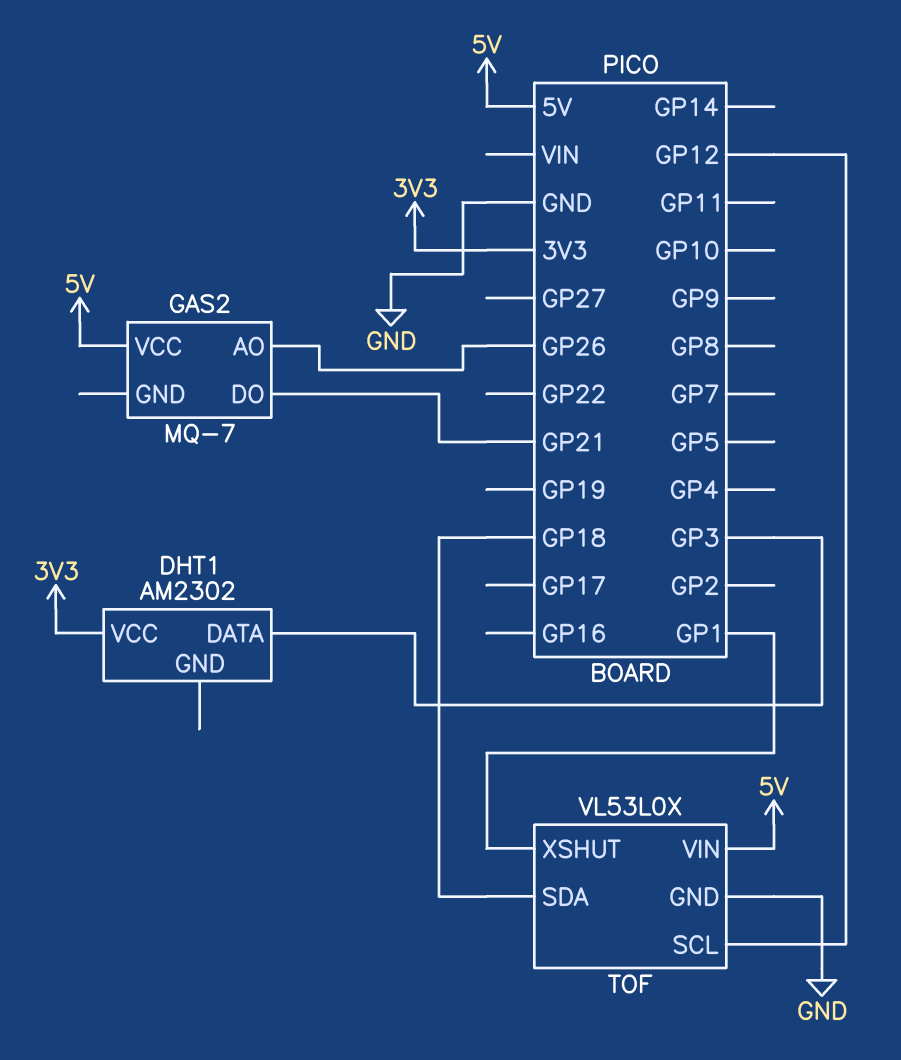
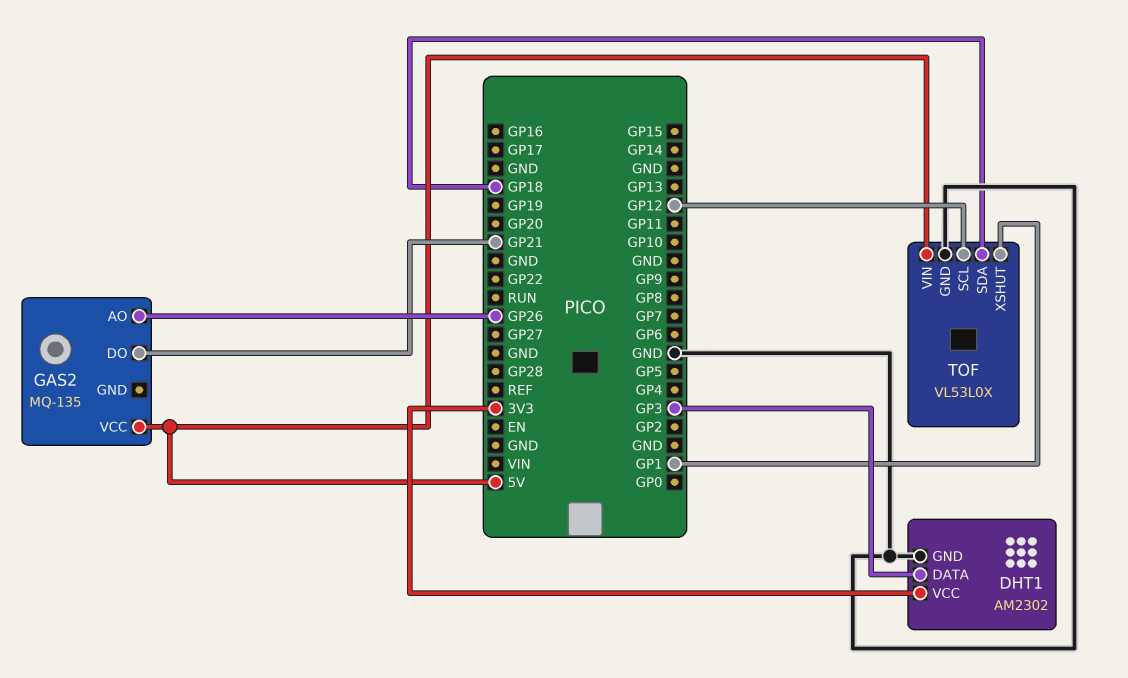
DHT1 pin GND: none -> GND
GAS2: MQ-7 -> MQ-135

